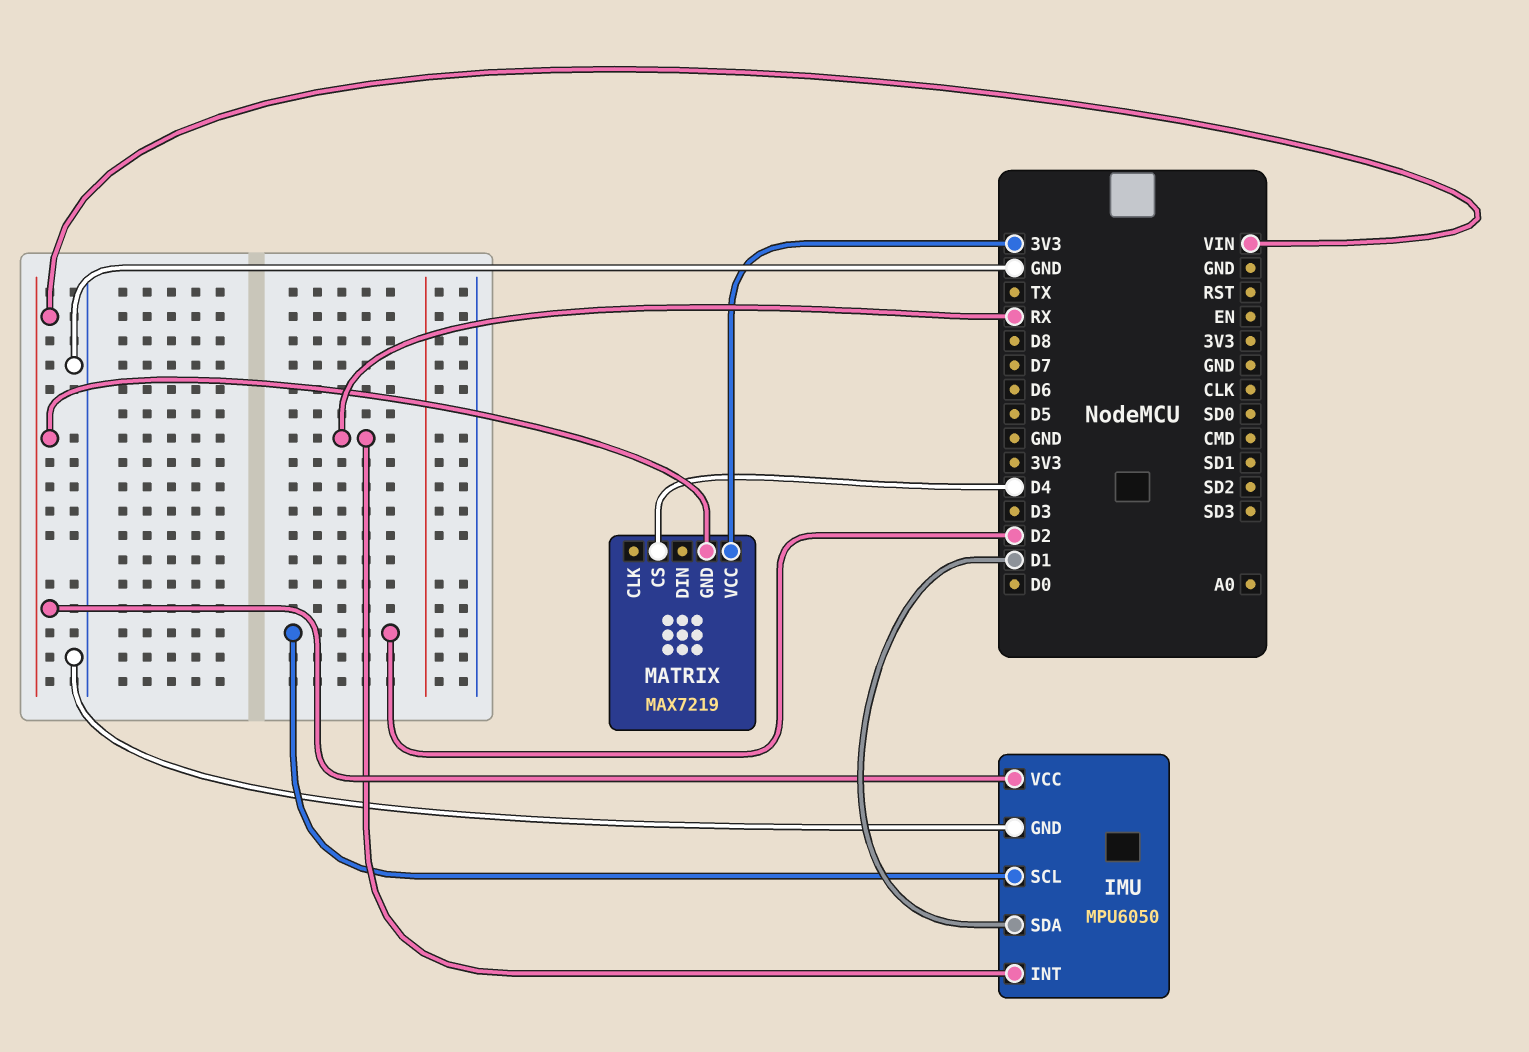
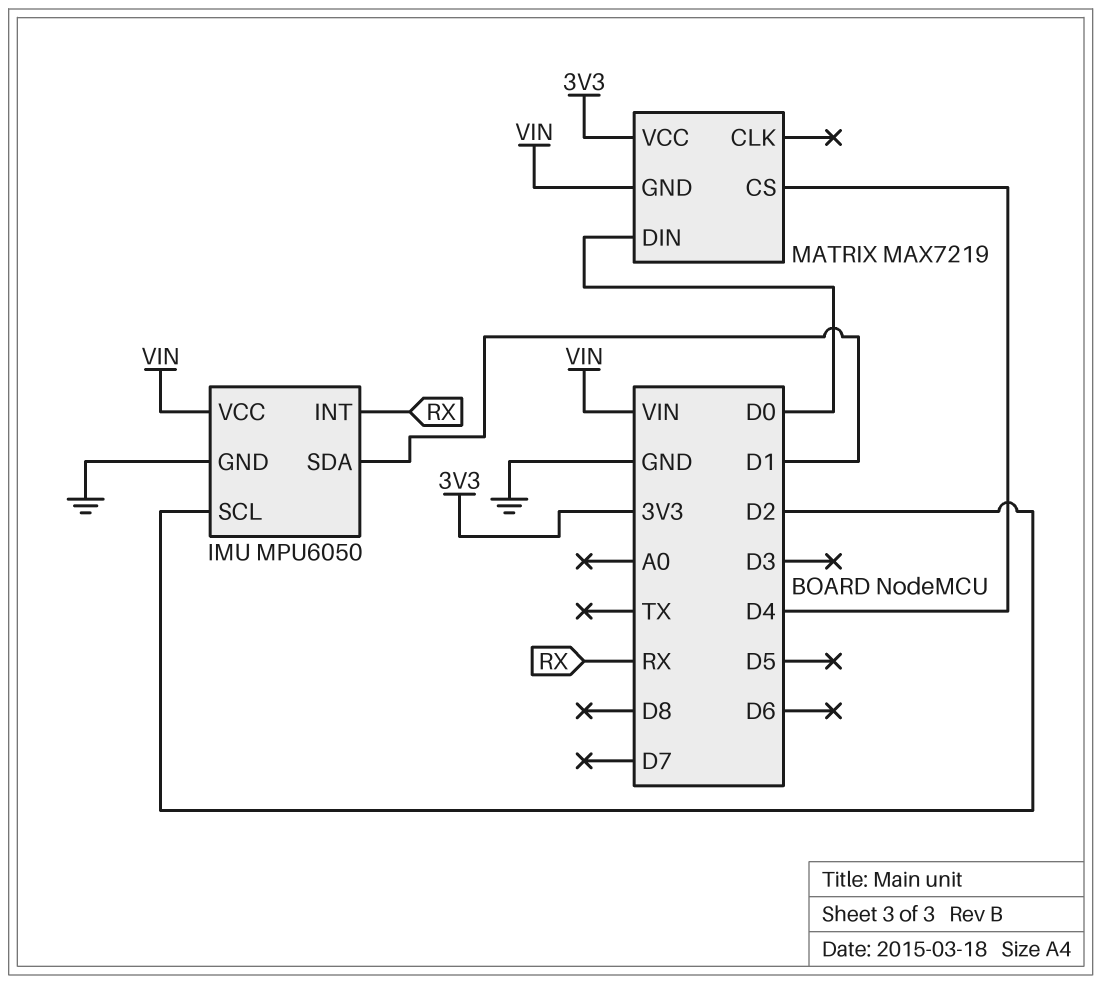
MATRIX pin DIN: none -> D0

